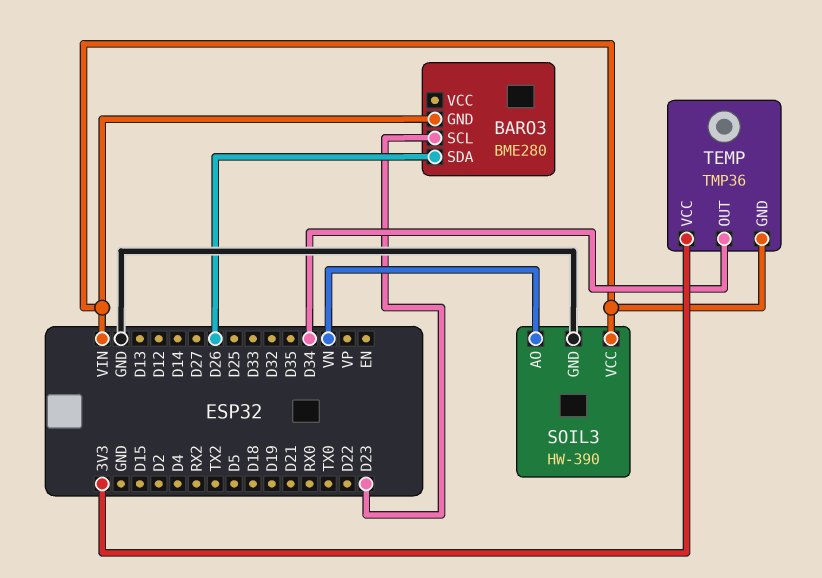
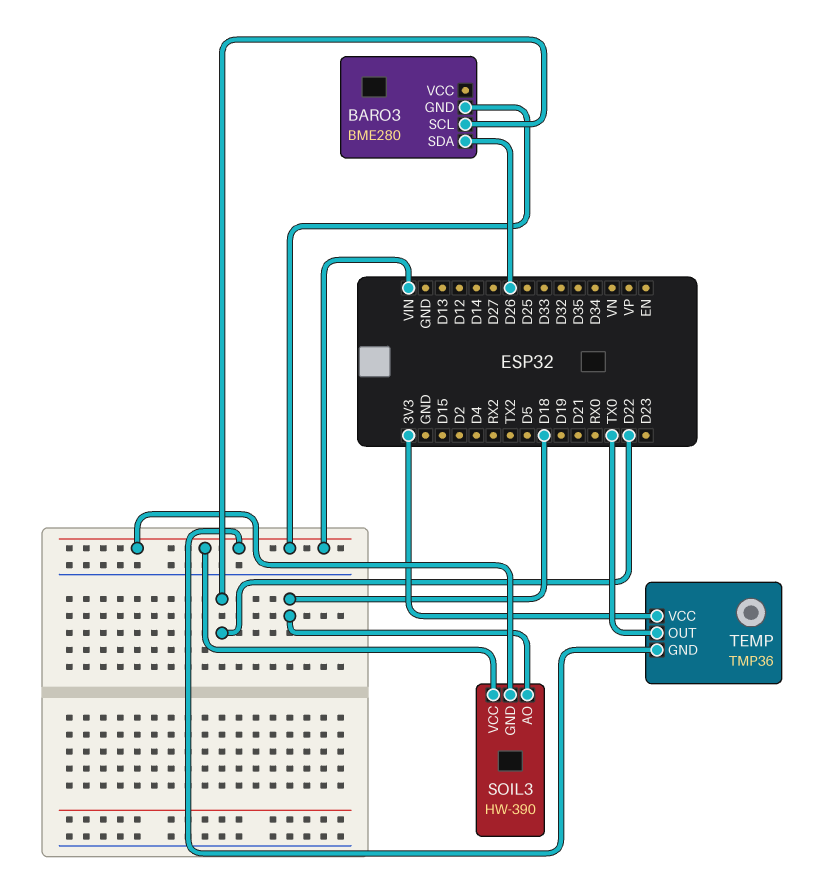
BARO3 pin SCL: D23 -> D22
SOIL3 pin AO: VN -> D18
SOIL3 pin GND: GND -> VIN
TEMP pin OUT: D34 -> TX0

